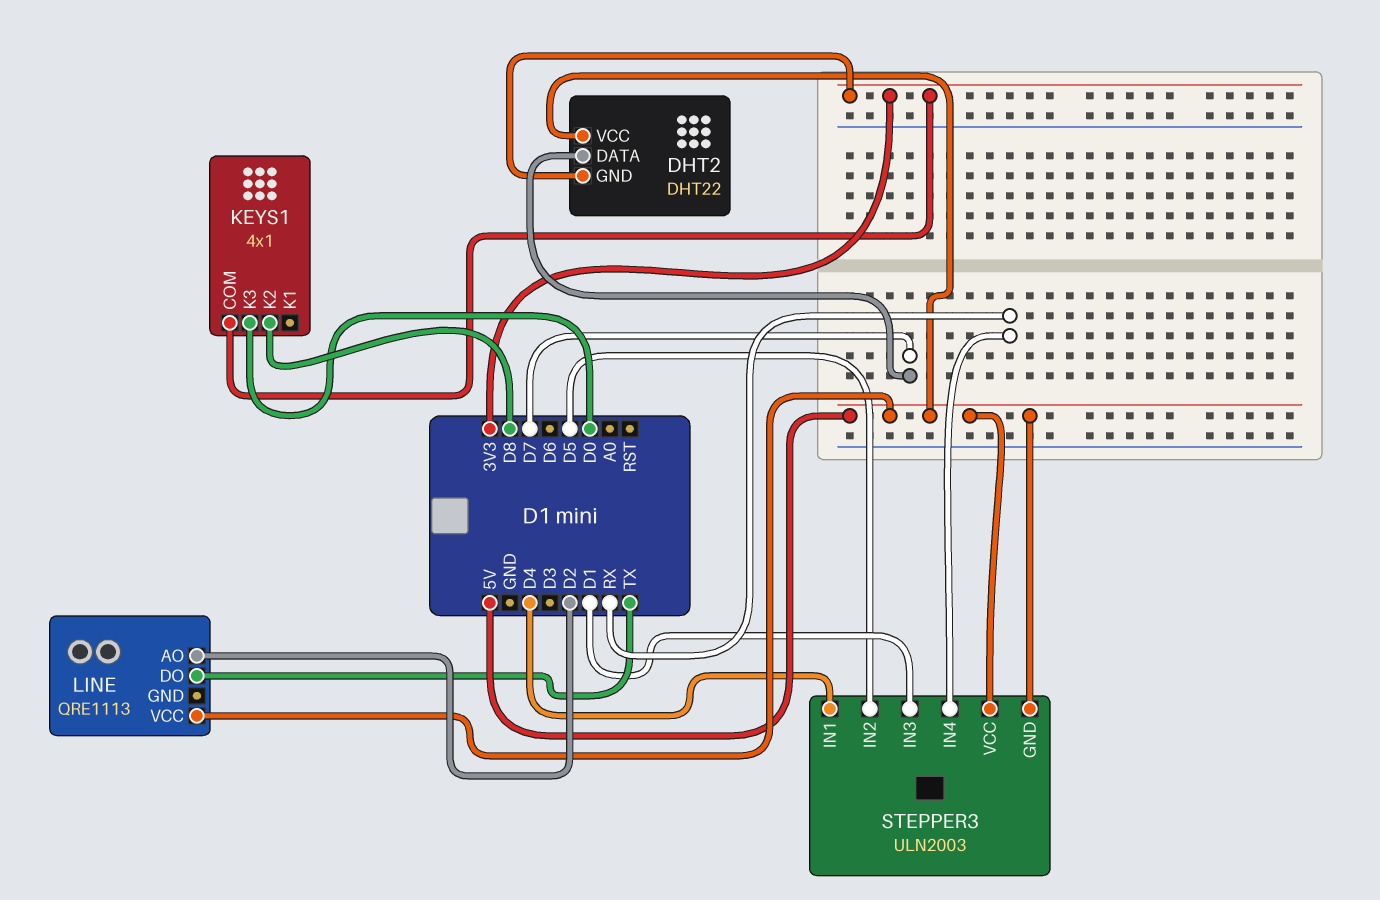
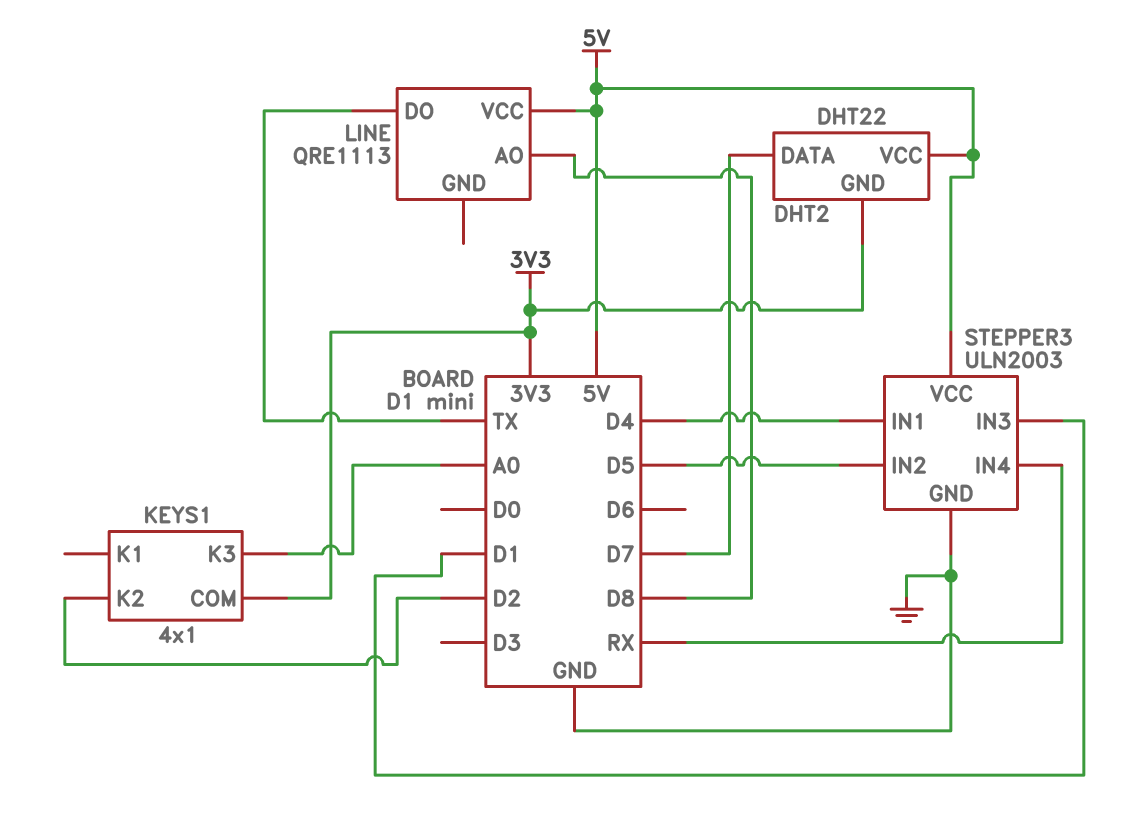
KEYS1 pin K2: D8 -> D2
KEYS1 pin K3: D0 -> A0
LINE pin AO: D2 -> D8
STEPPER3 pin GND: 5V -> GND

